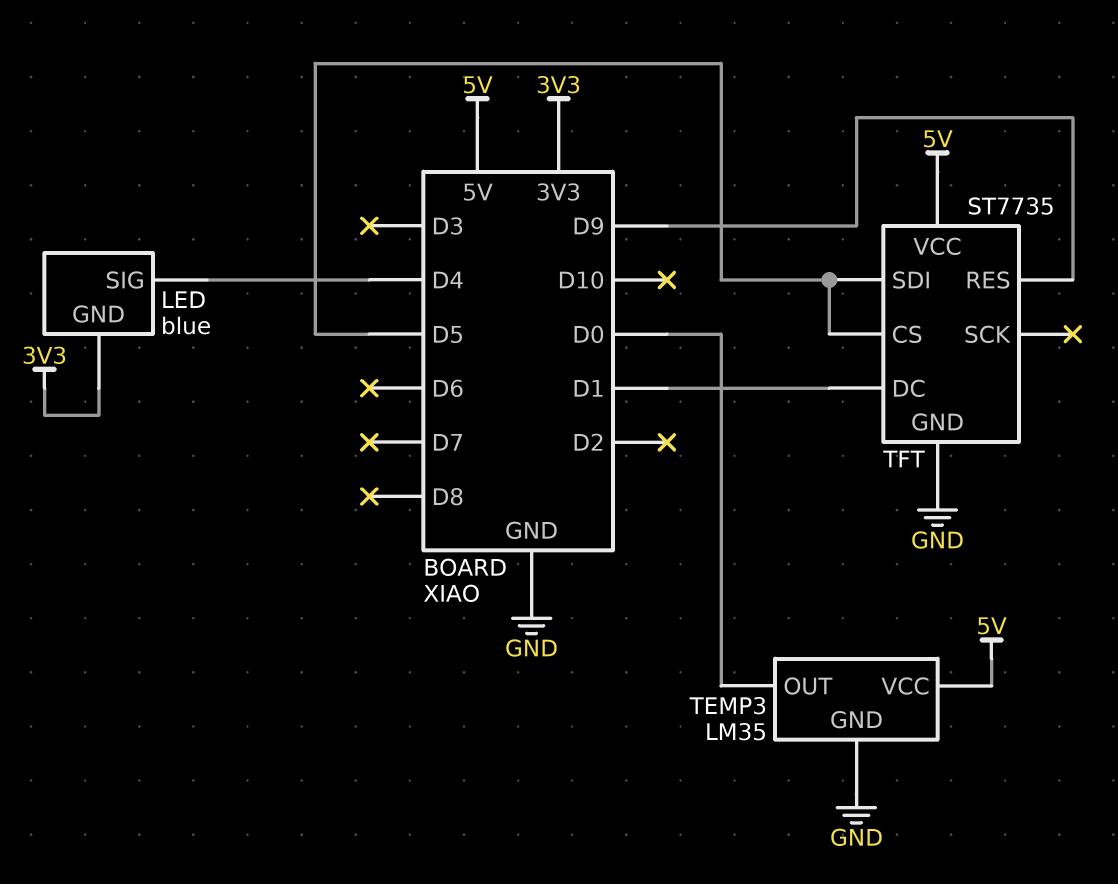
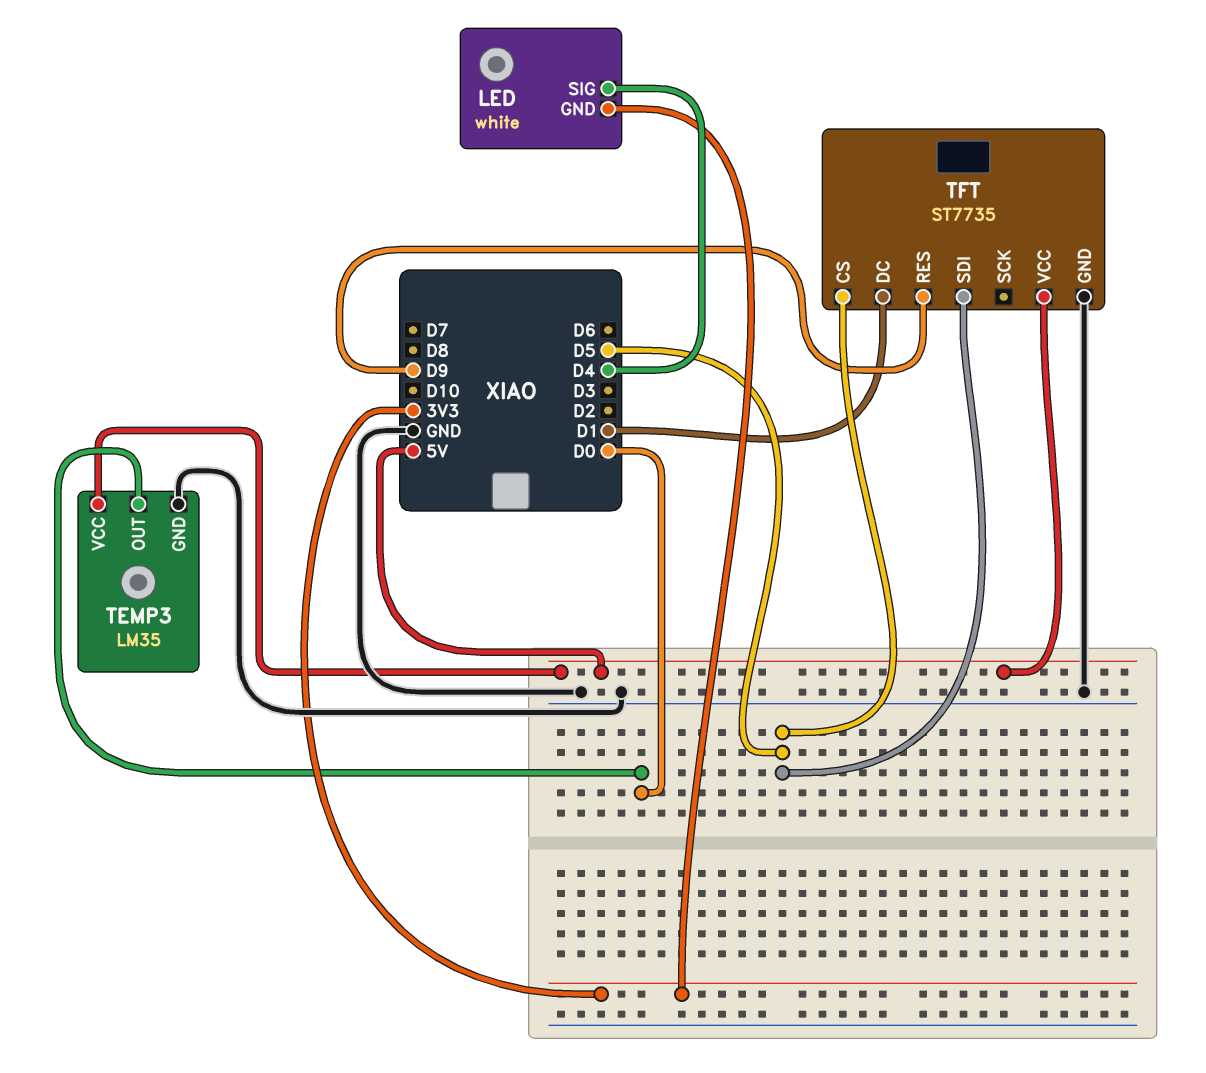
LED: blue -> white

